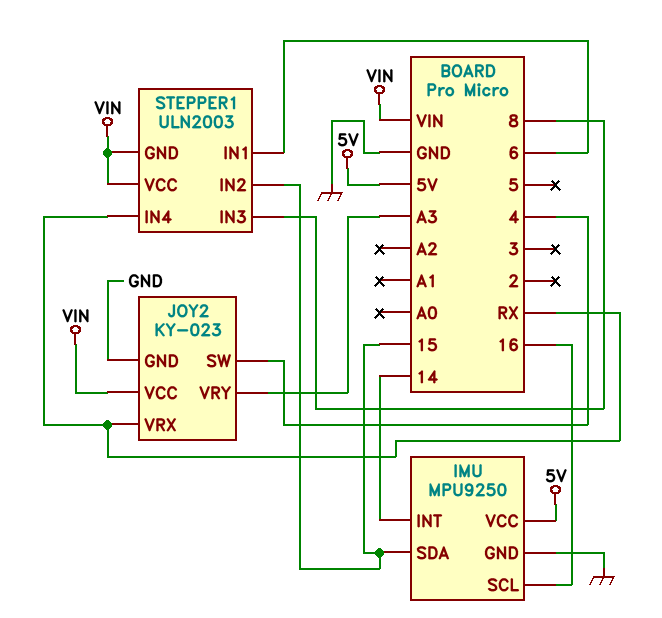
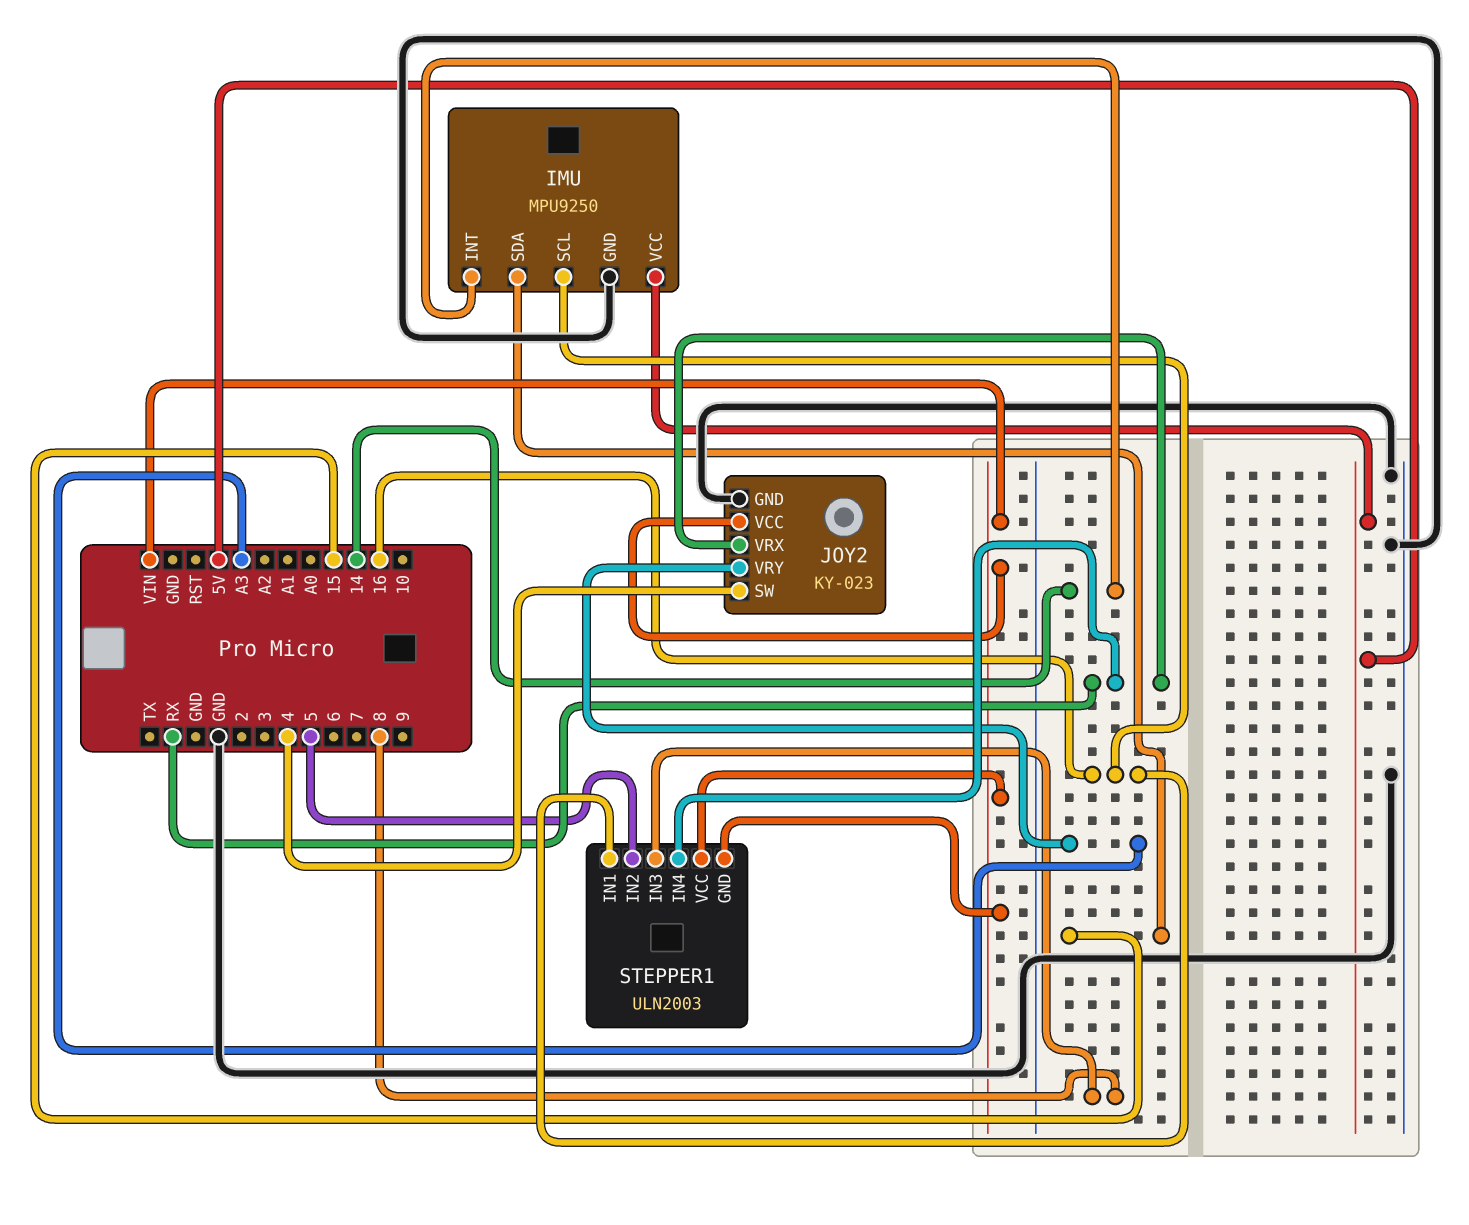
STEPPER1 pin IN1: 6 -> 16
STEPPER1 pin IN2: 15 -> 5

